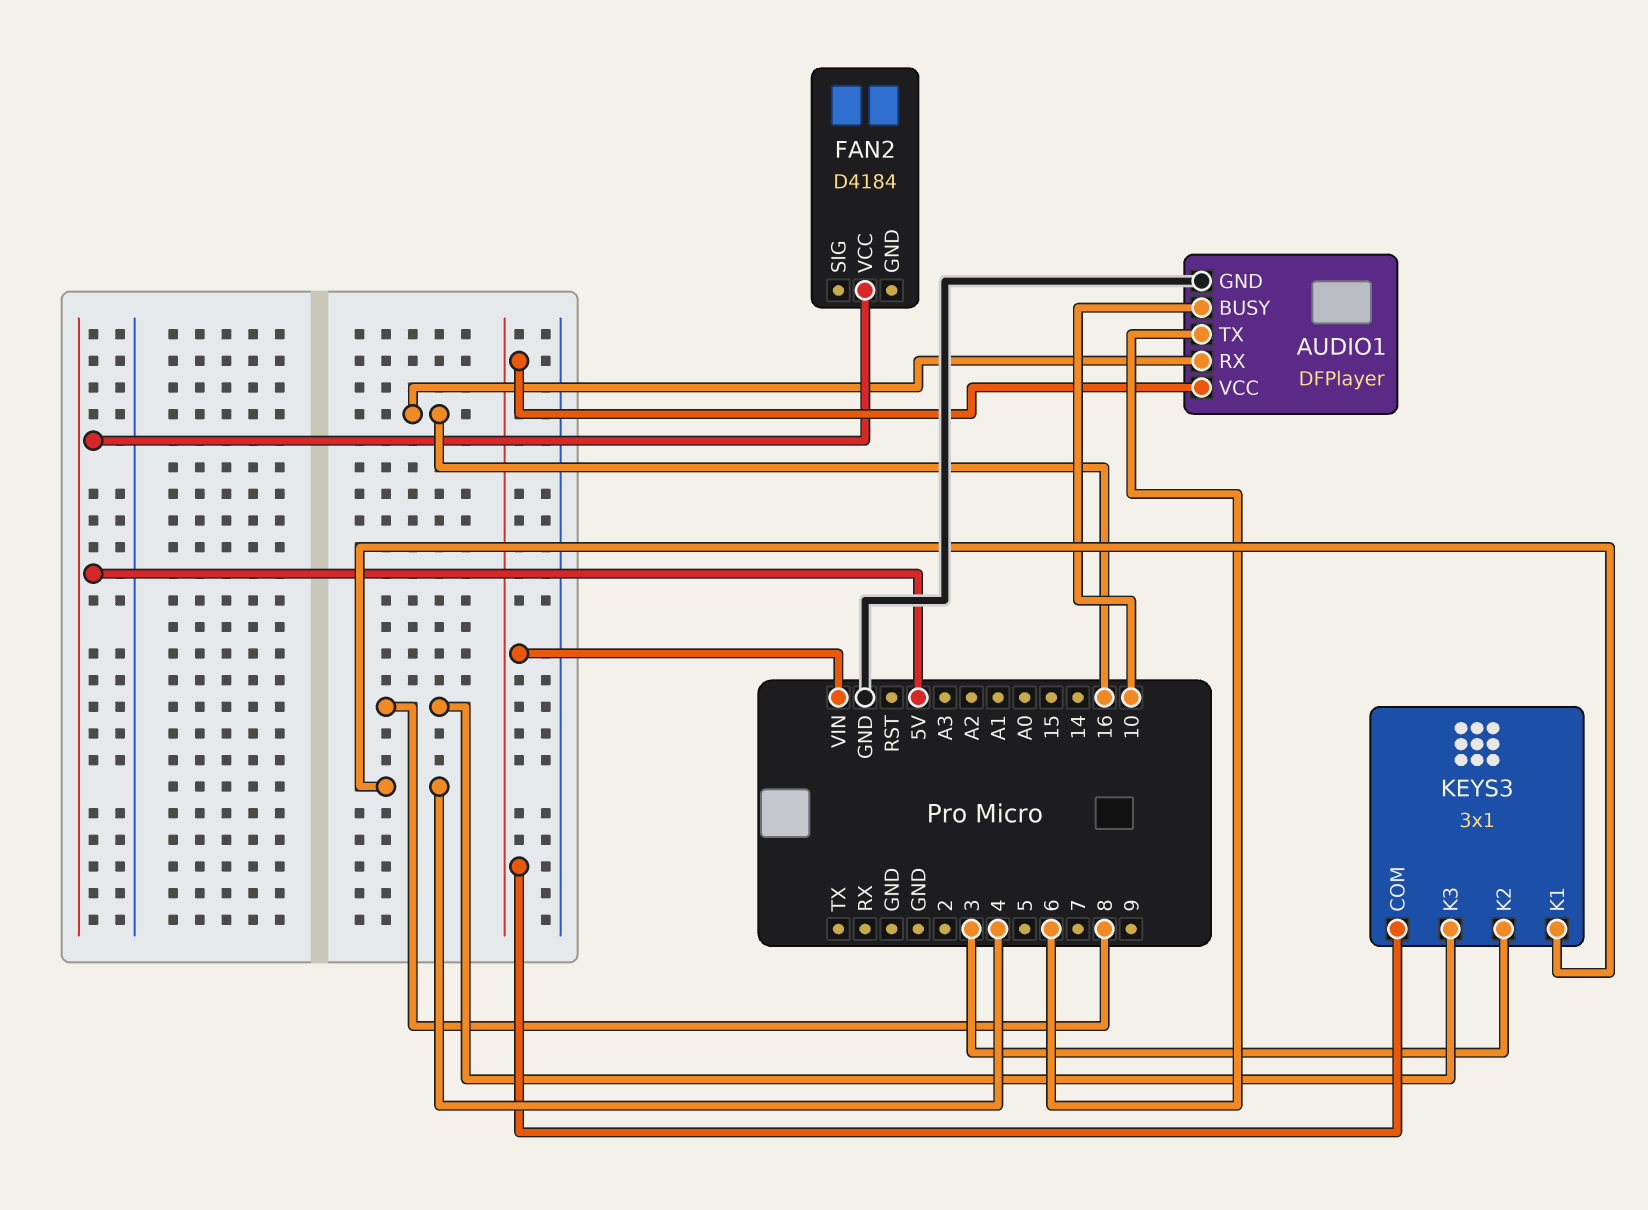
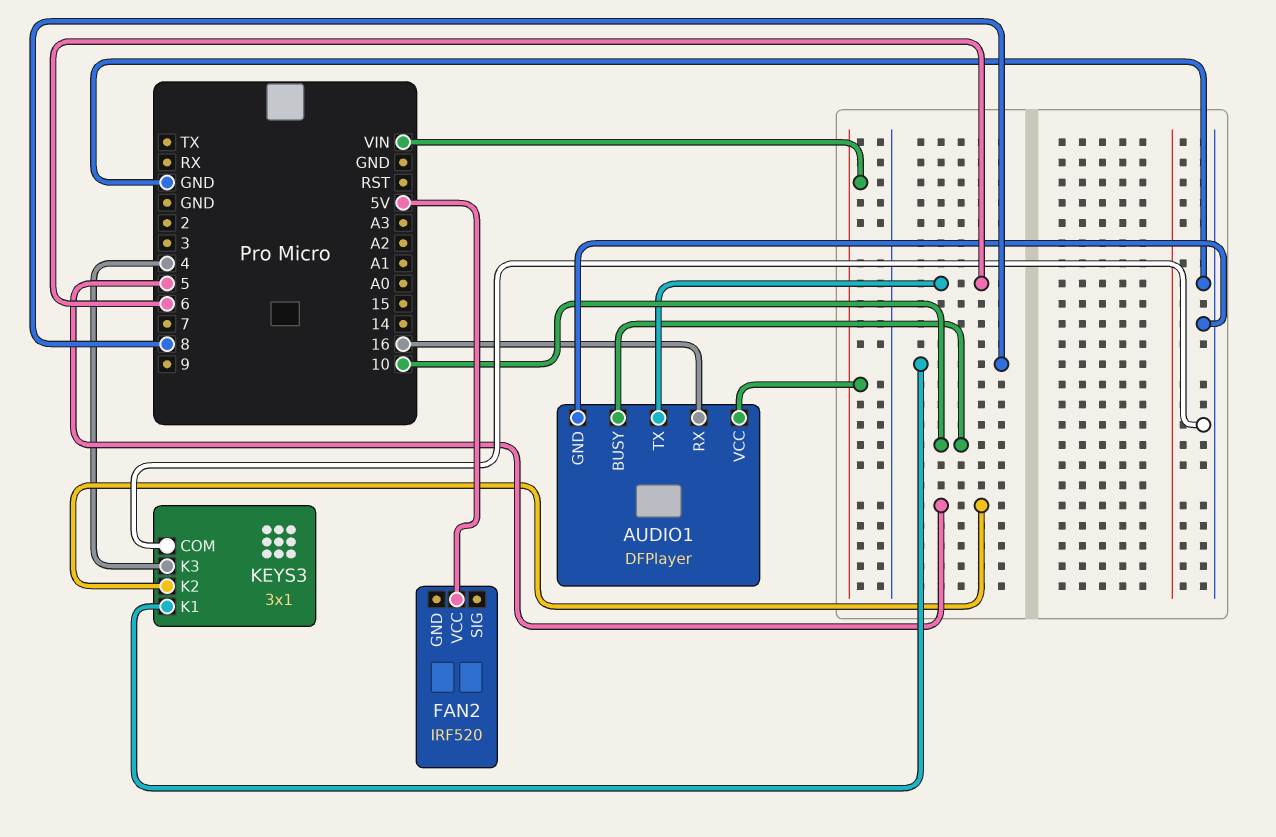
FAN2: D4184 -> IRF520
KEYS3 pin COM: VIN -> GND
KEYS3 pin K1: 4 -> 8
KEYS3 pin K2: 3 -> 5
KEYS3 pin K3: 8 -> 4

